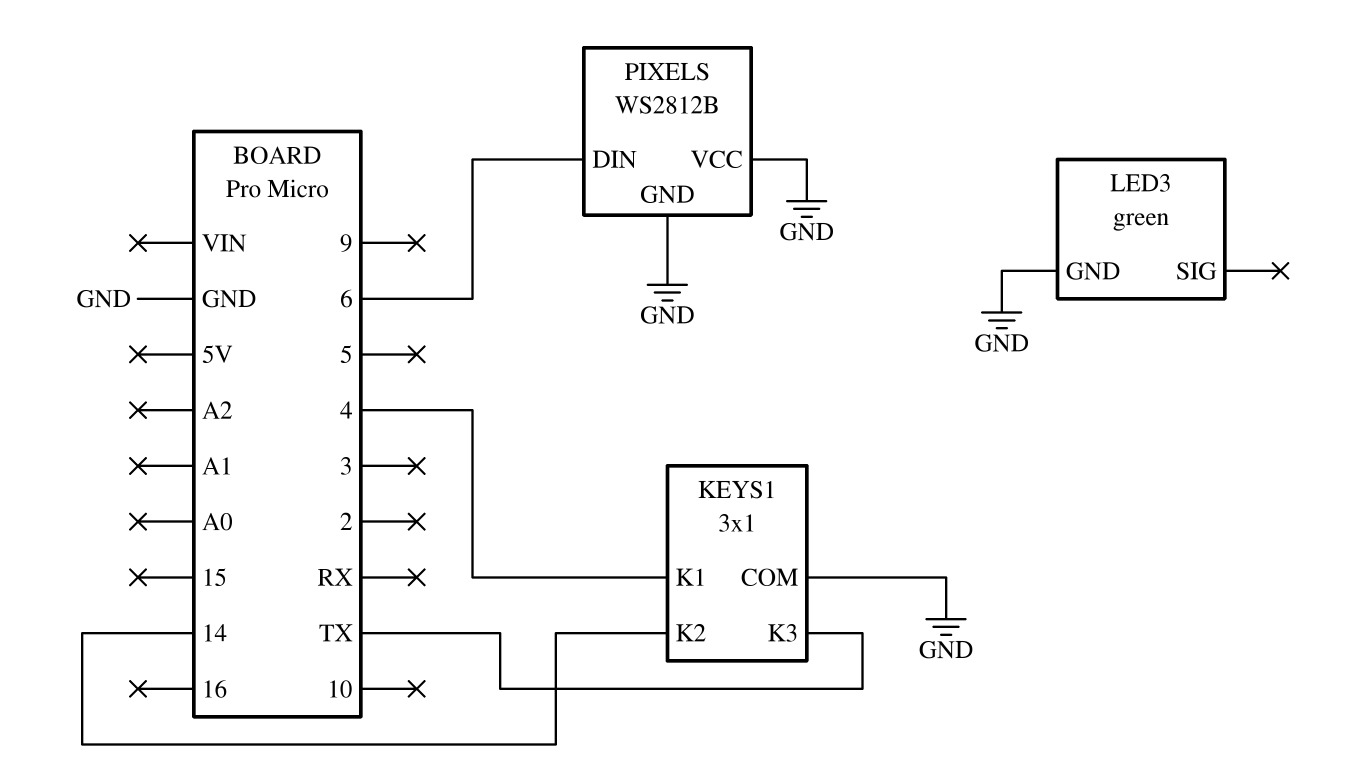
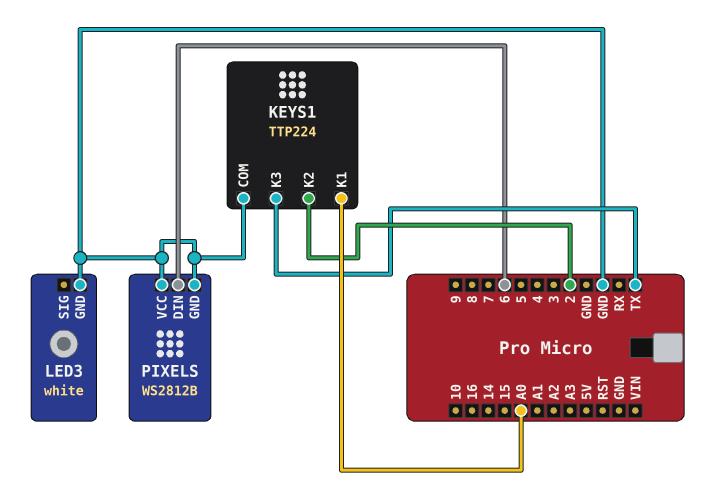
KEYS1: 3x1 -> TTP224
KEYS1 pin K1: 4 -> A0
KEYS1 pin K2: 14 -> 2
LED3: green -> white

